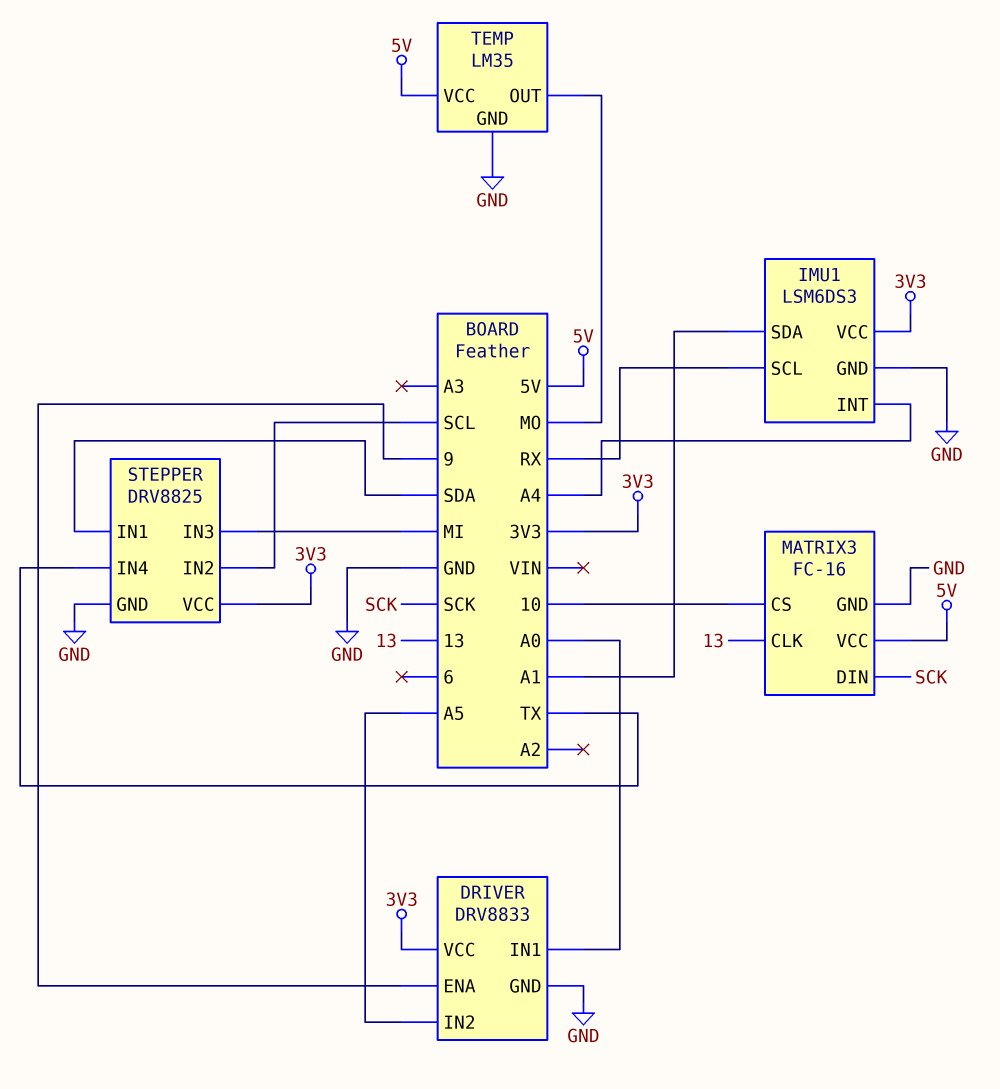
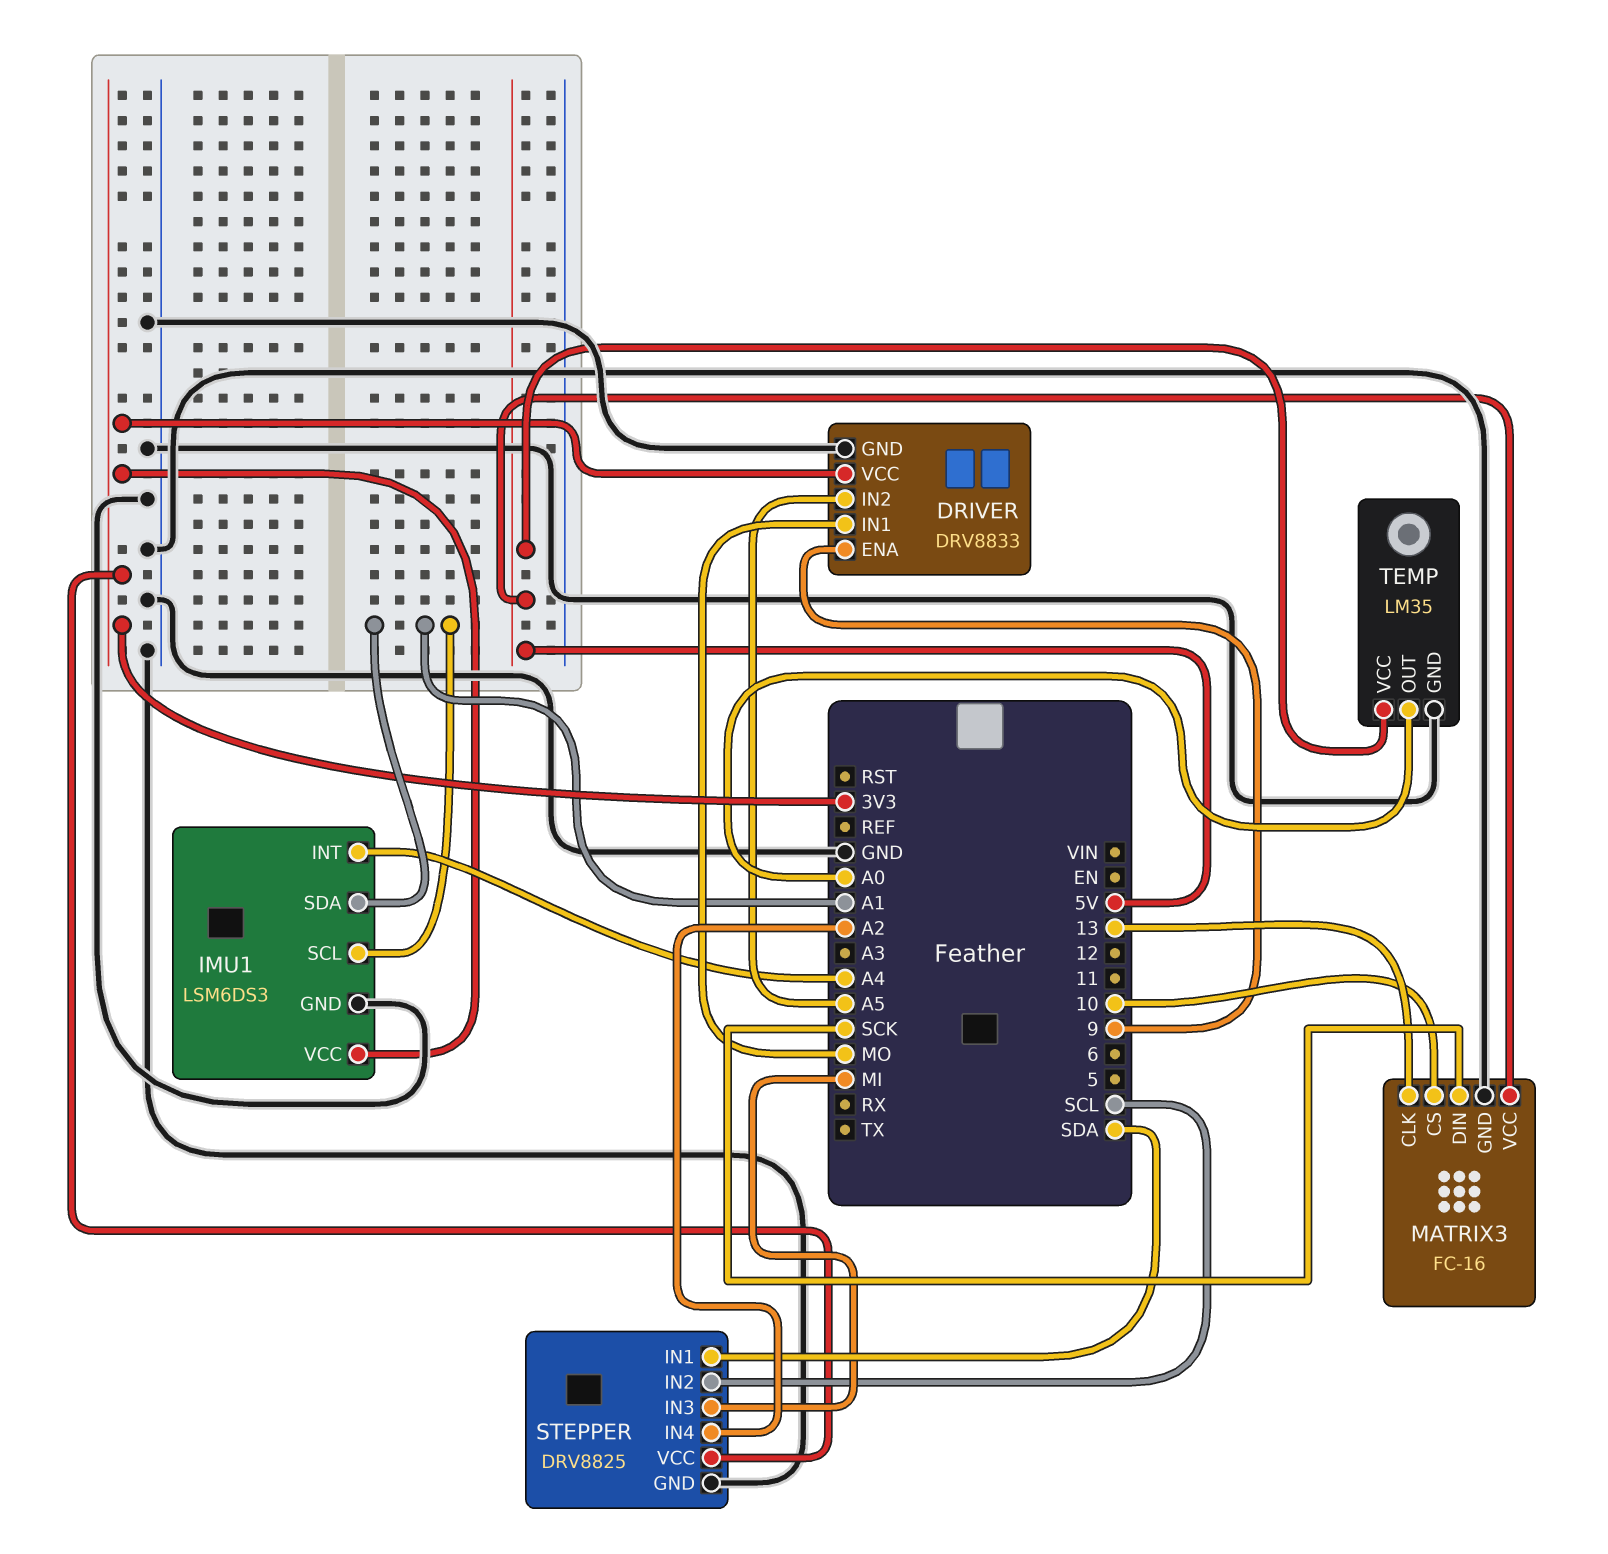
DRIVER pin IN1: A0 -> MO
IMU1 pin SCL: RX -> A1
STEPPER pin IN4: TX -> A2
TEMP pin OUT: MO -> A0

